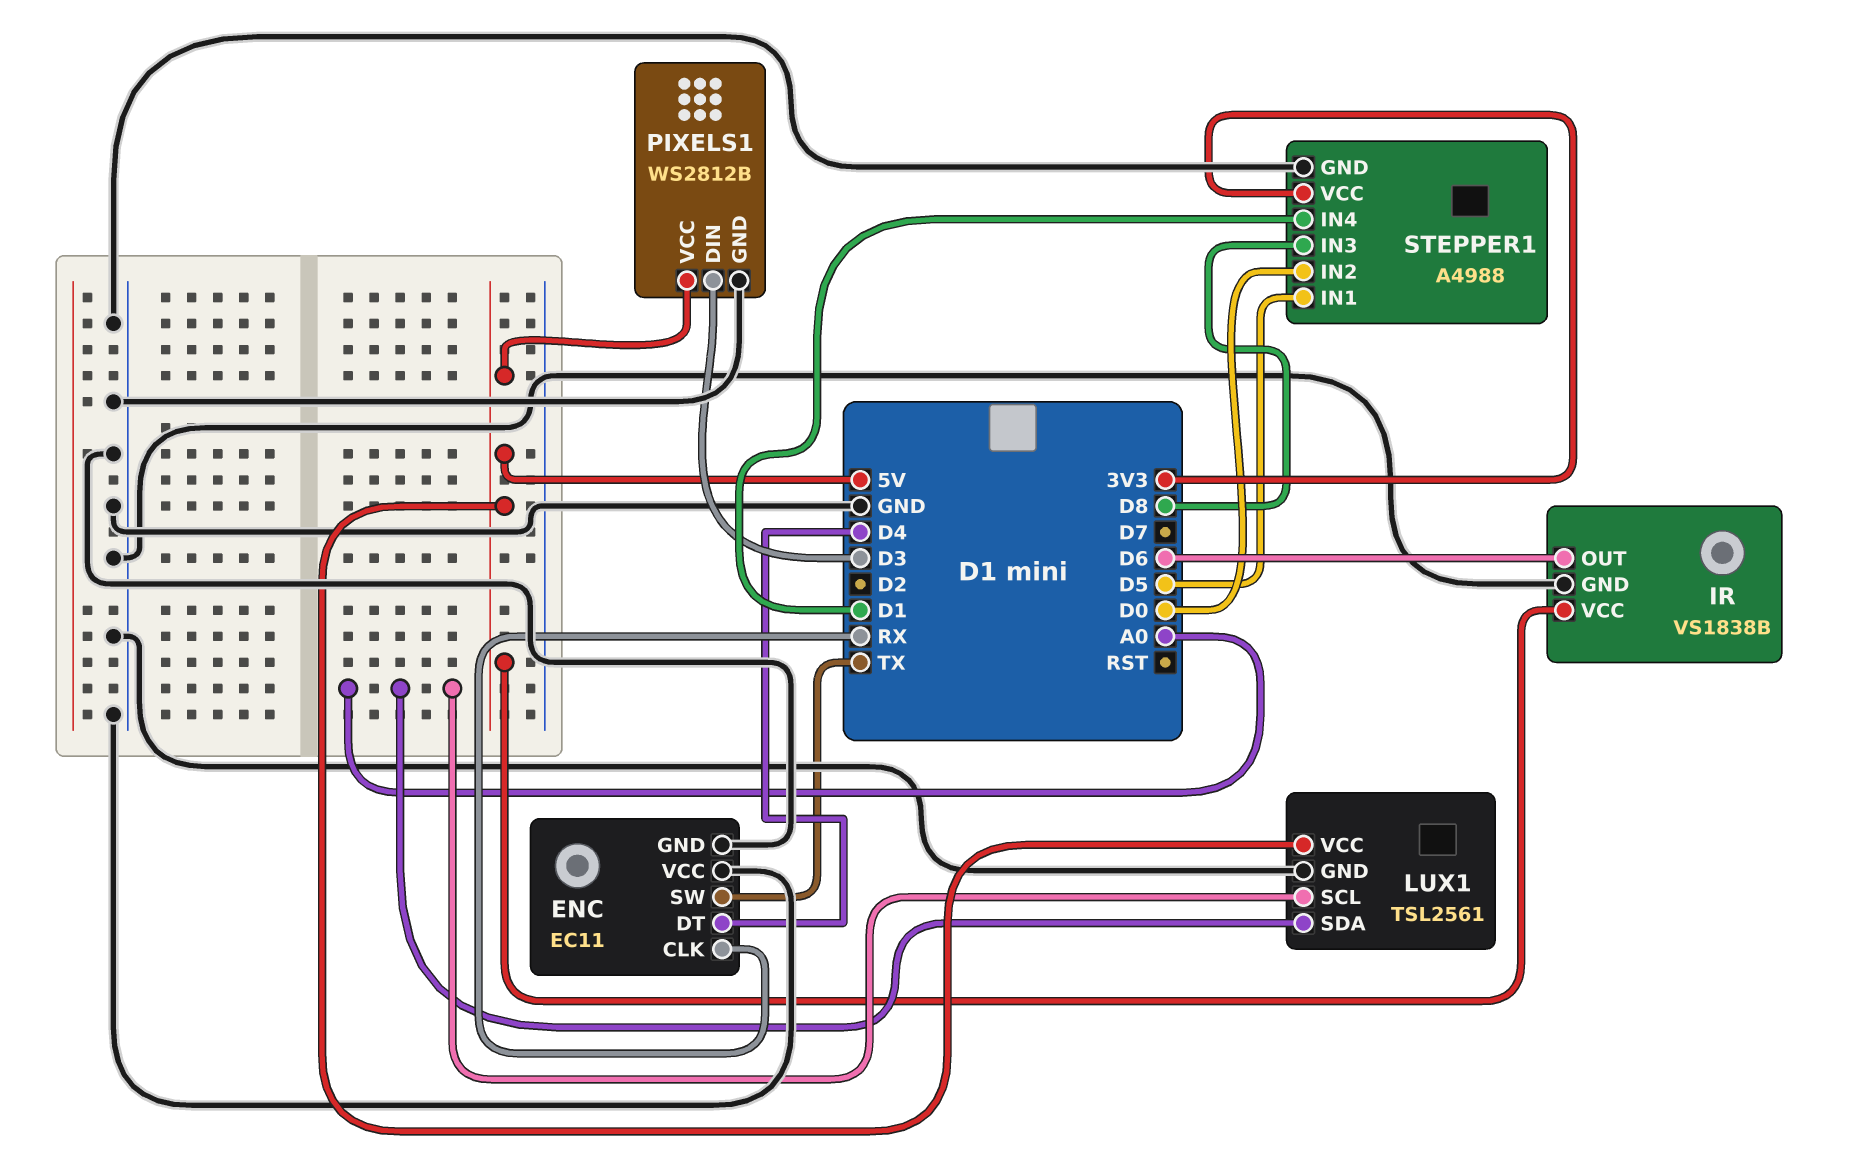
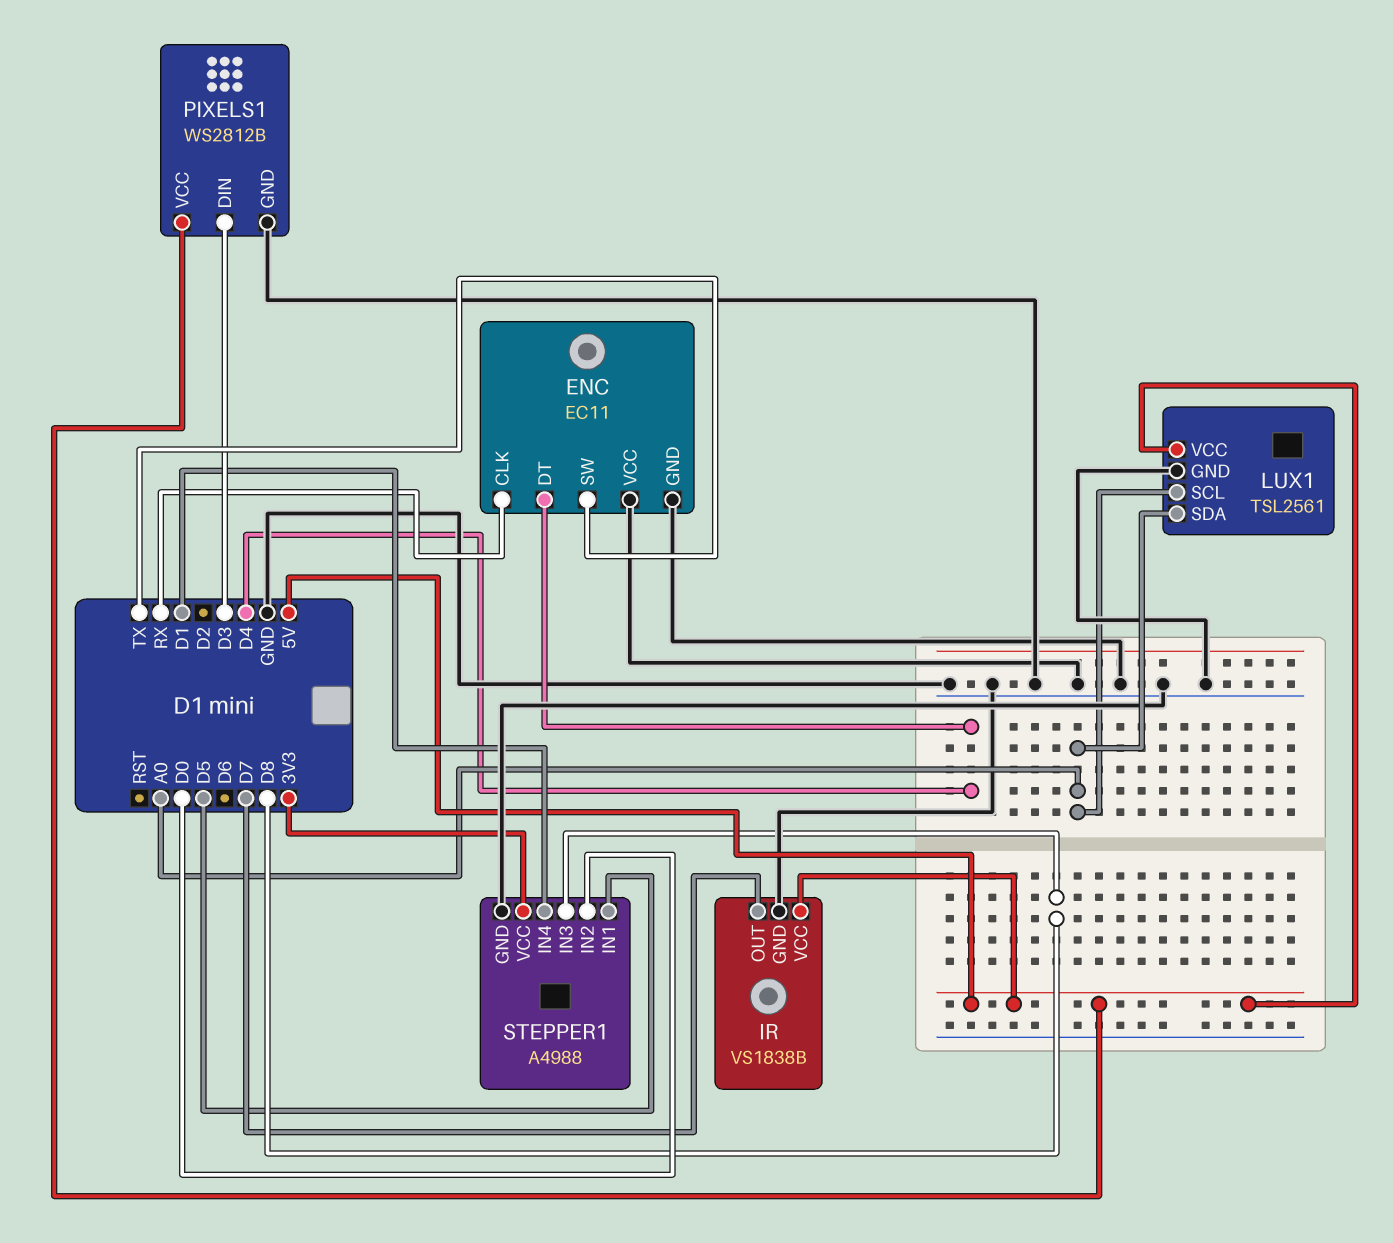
IR pin OUT: D6 -> D7

